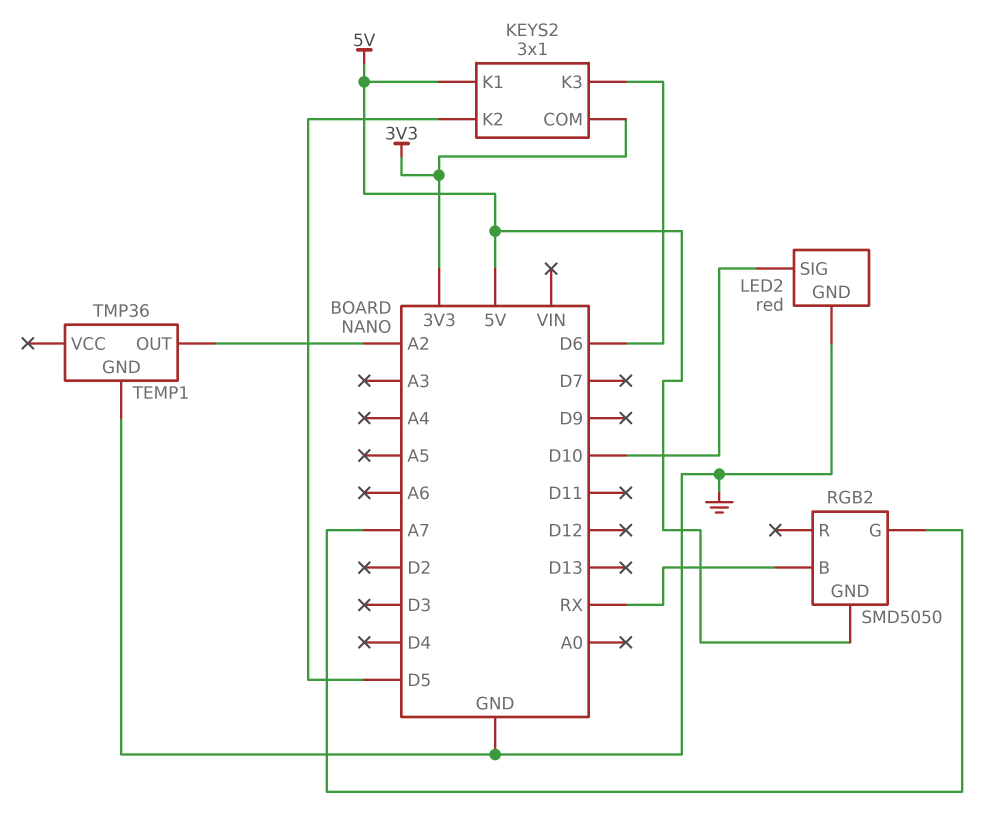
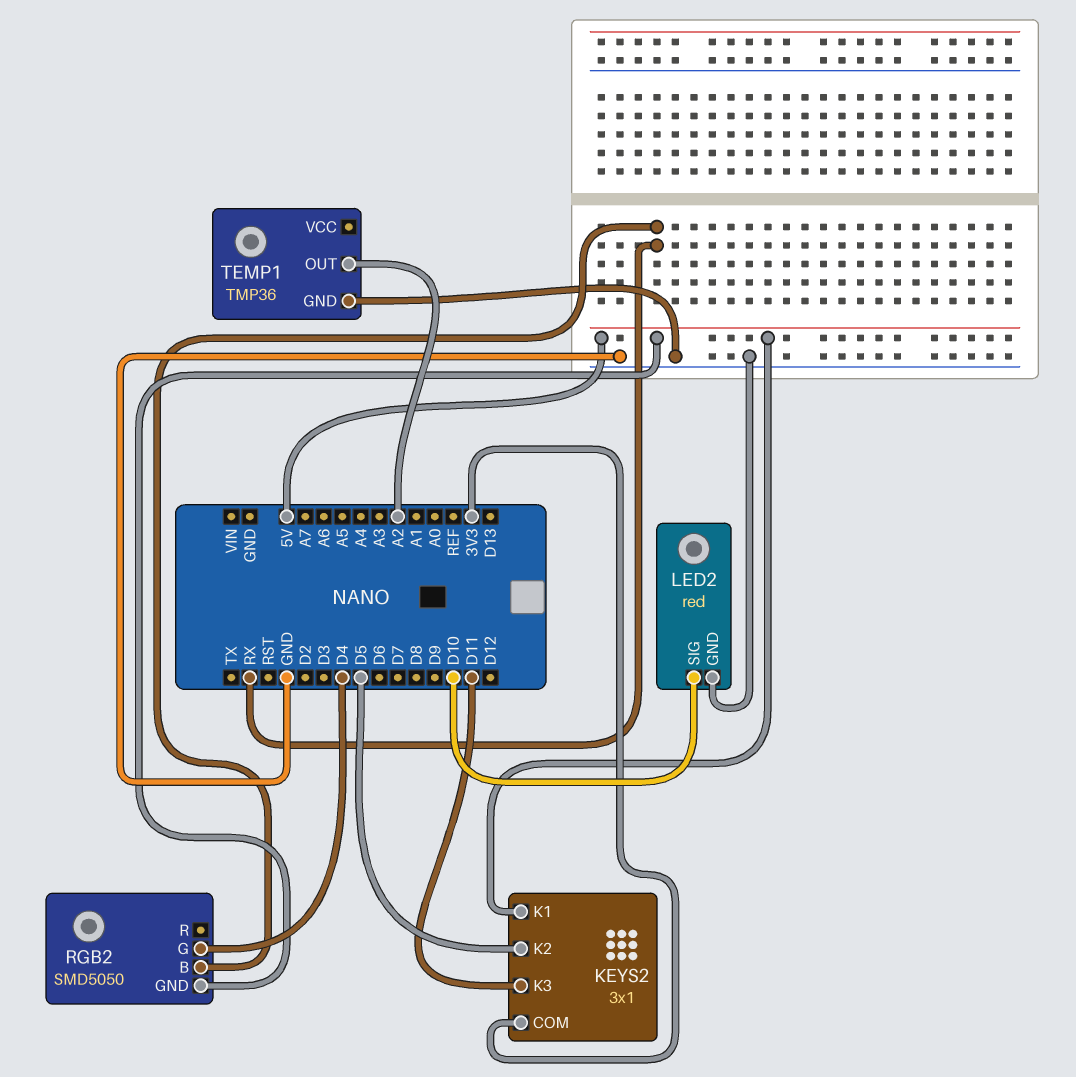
KEYS2 pin K3: D6 -> D11
RGB2 pin G: A7 -> D4

